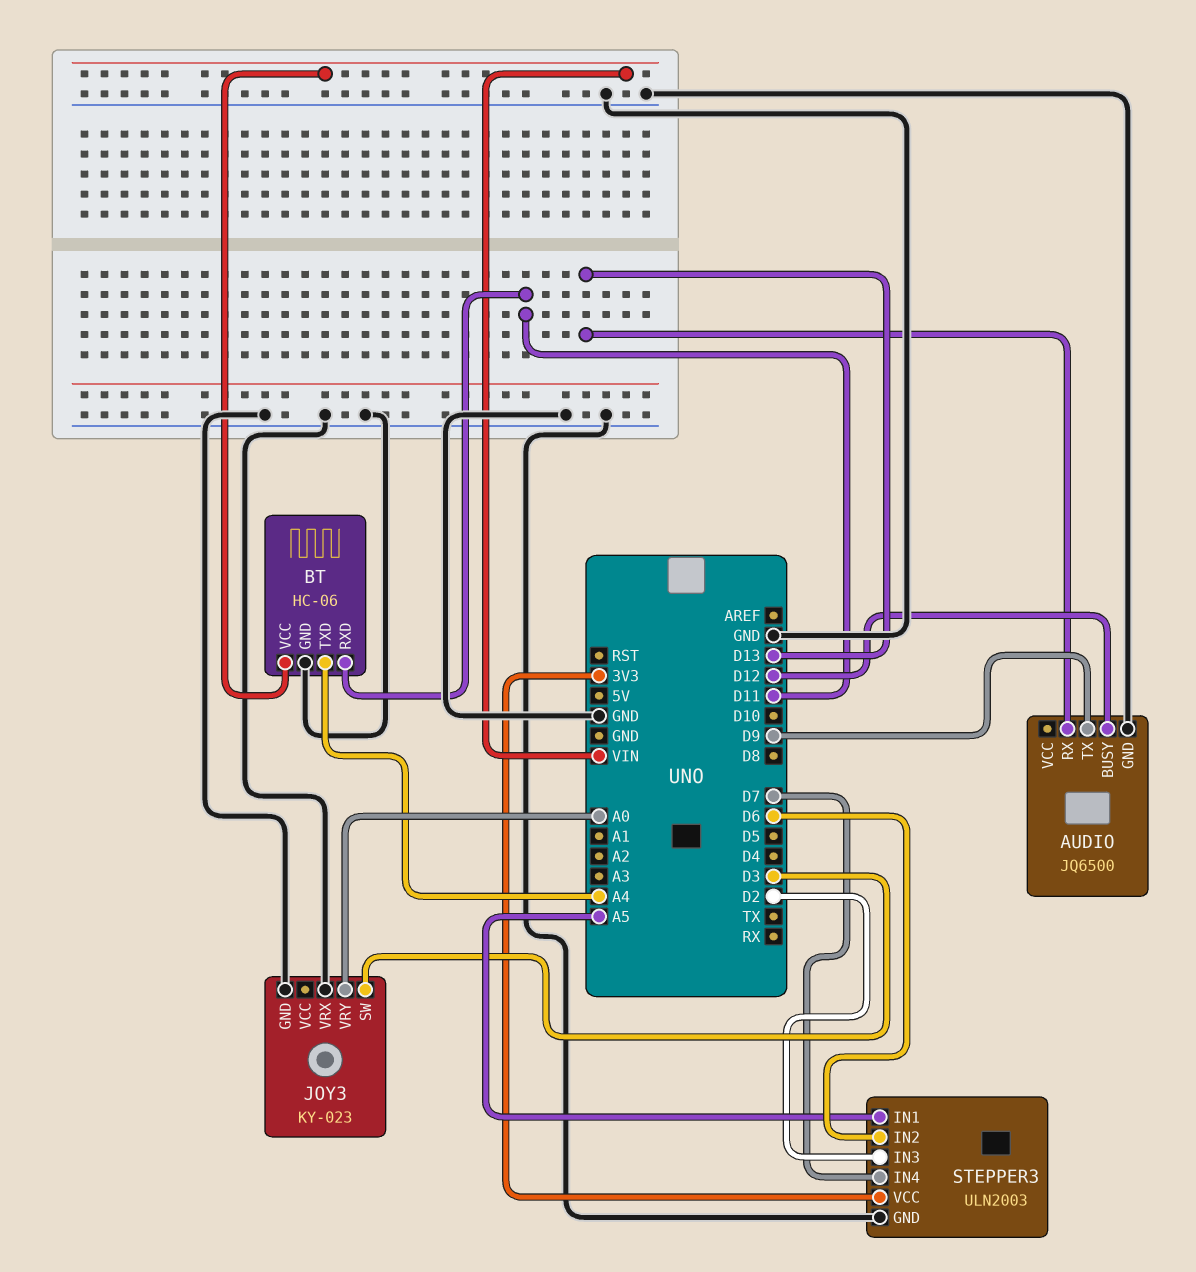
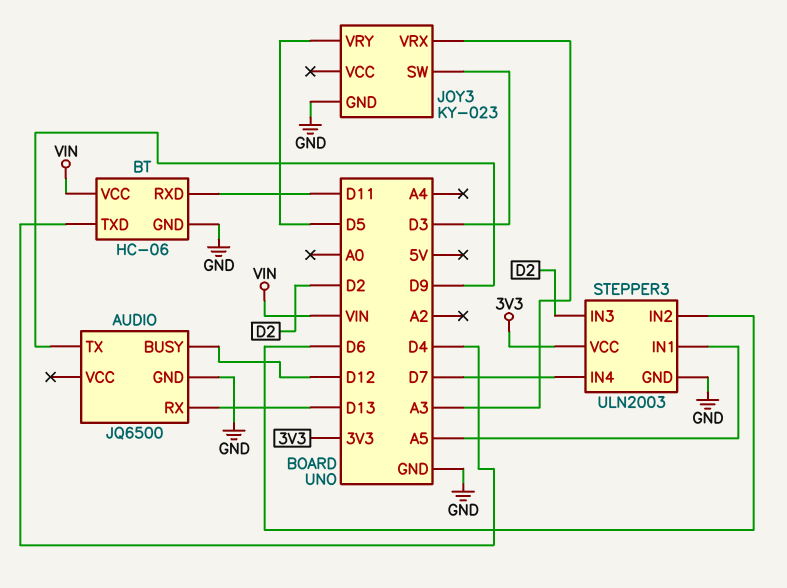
BT pin TXD: A4 -> D4
JOY3 pin VRX: GND -> A3
JOY3 pin VRY: A0 -> D5

